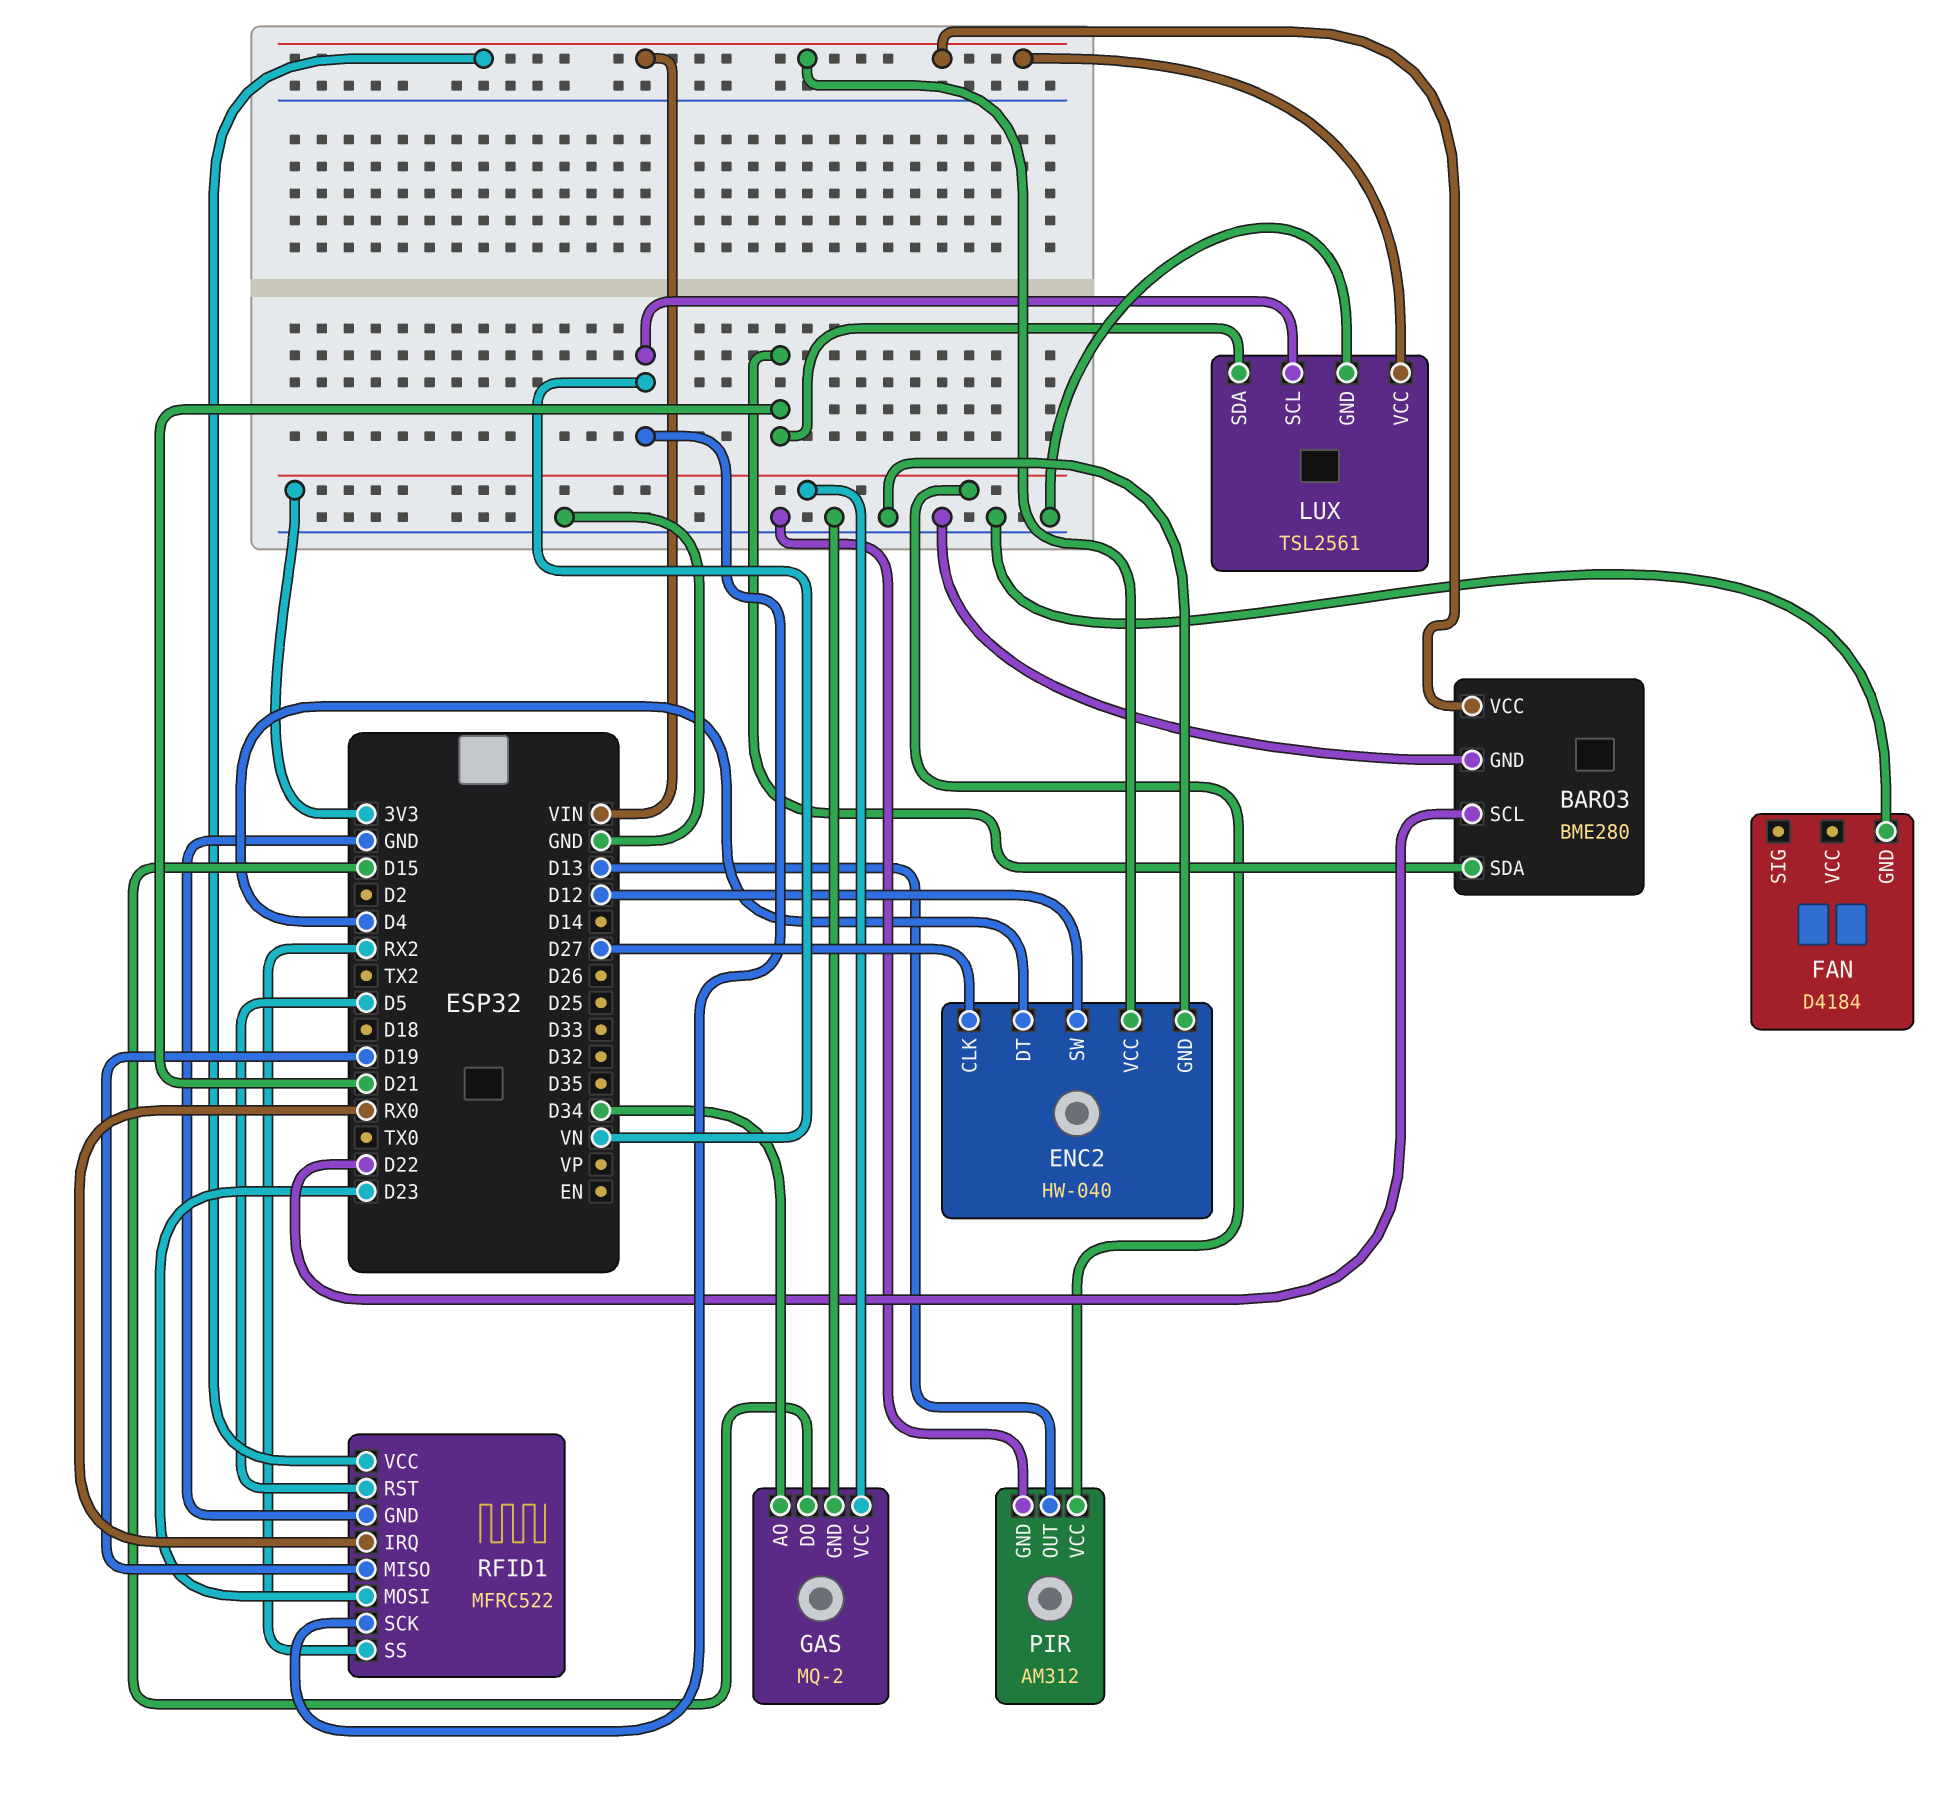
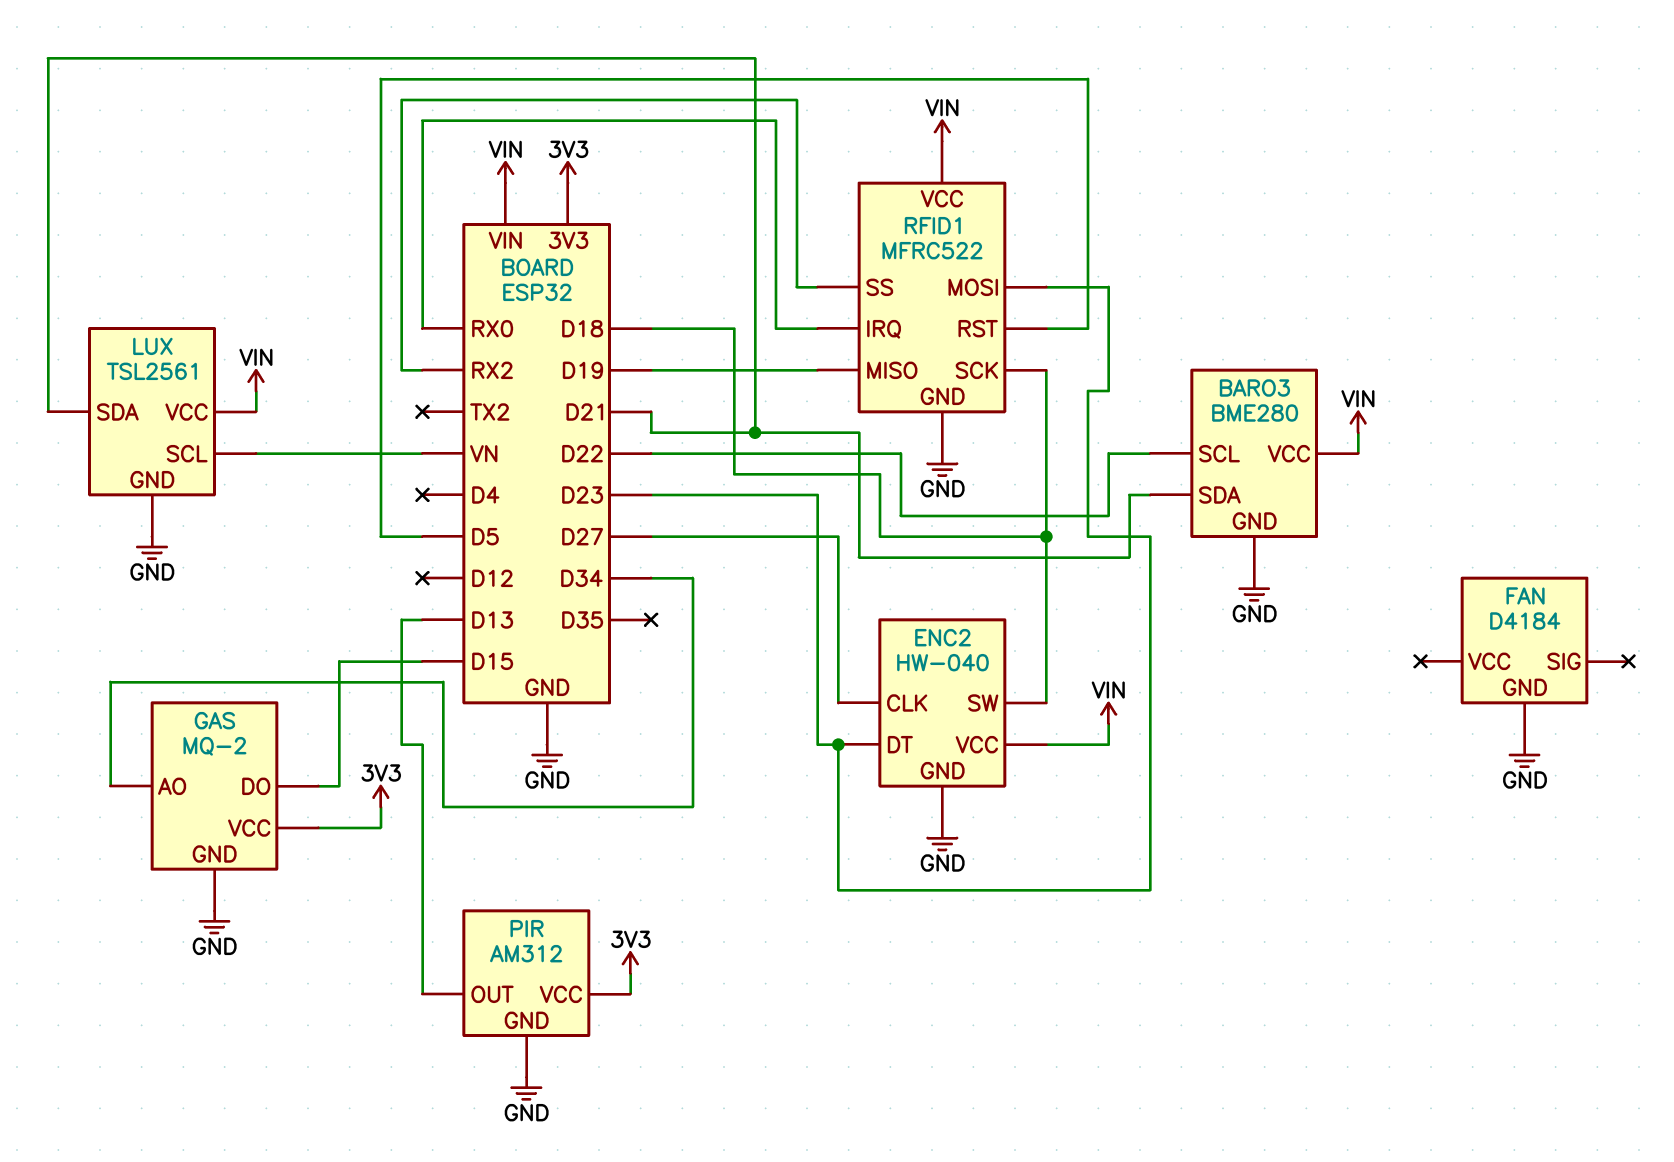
ENC2 pin DT: D4 -> D23
ENC2 pin SW: D12 -> D18
RFID1 pin SCK: VN -> D18

